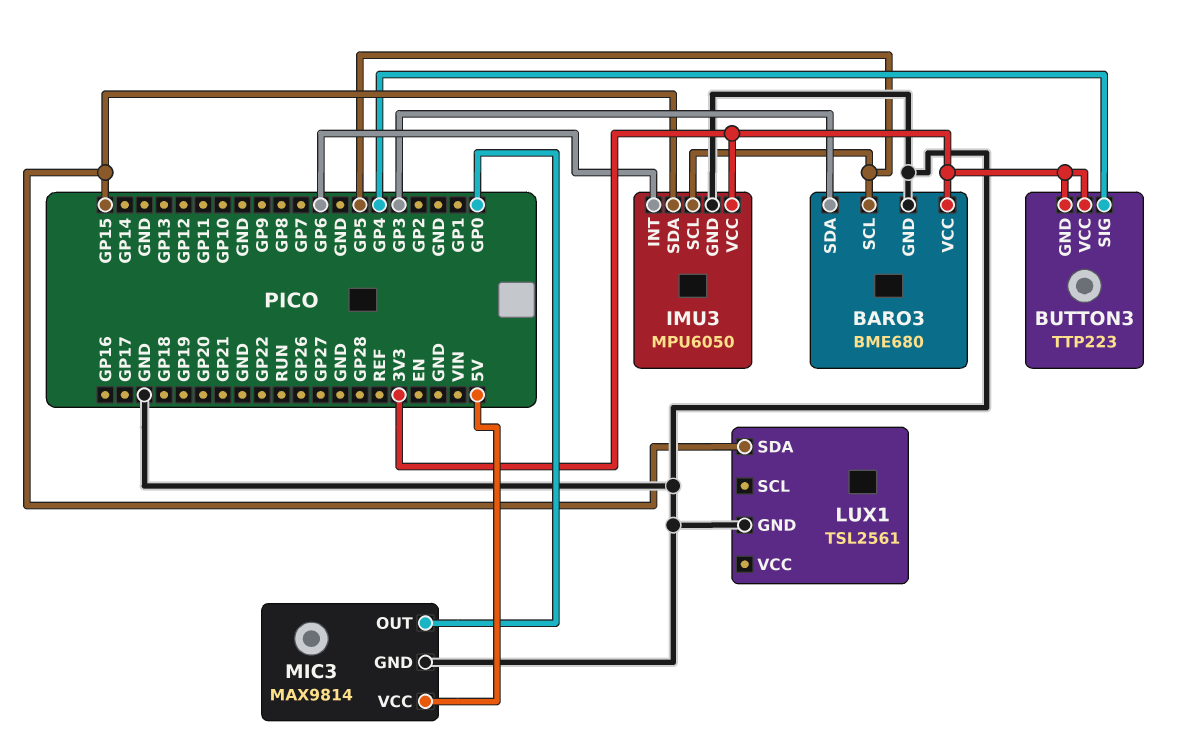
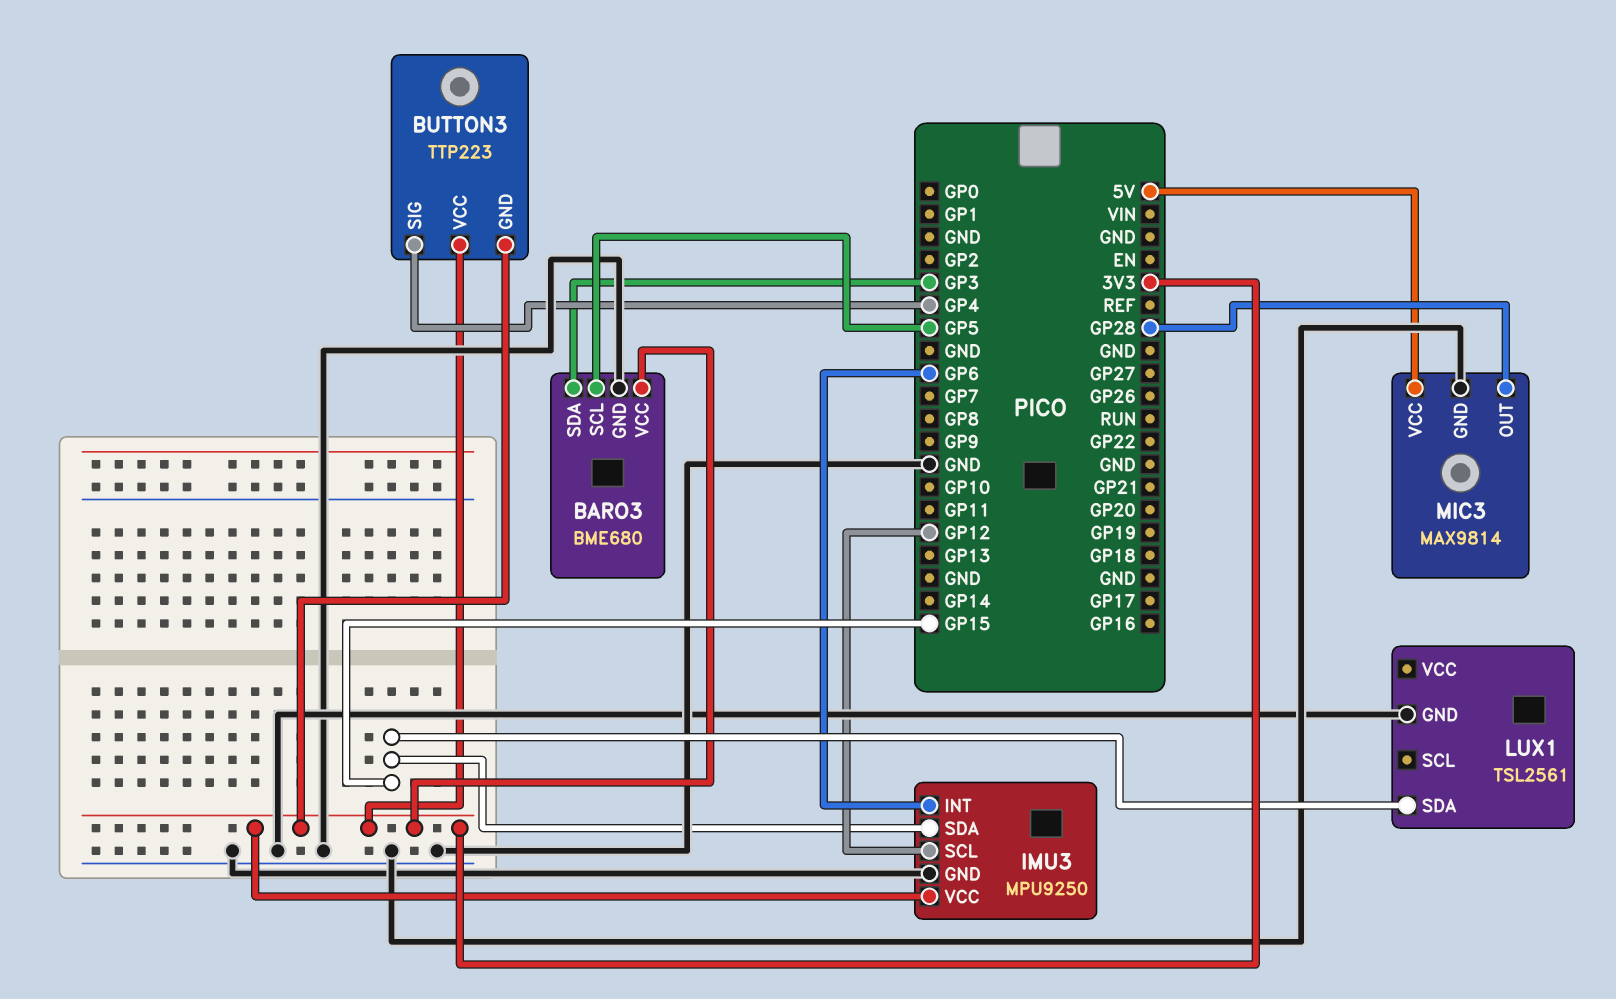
IMU3: MPU6050 -> MPU9250
IMU3 pin SCL: GP5 -> GP12
MIC3 pin OUT: GP0 -> GP28

